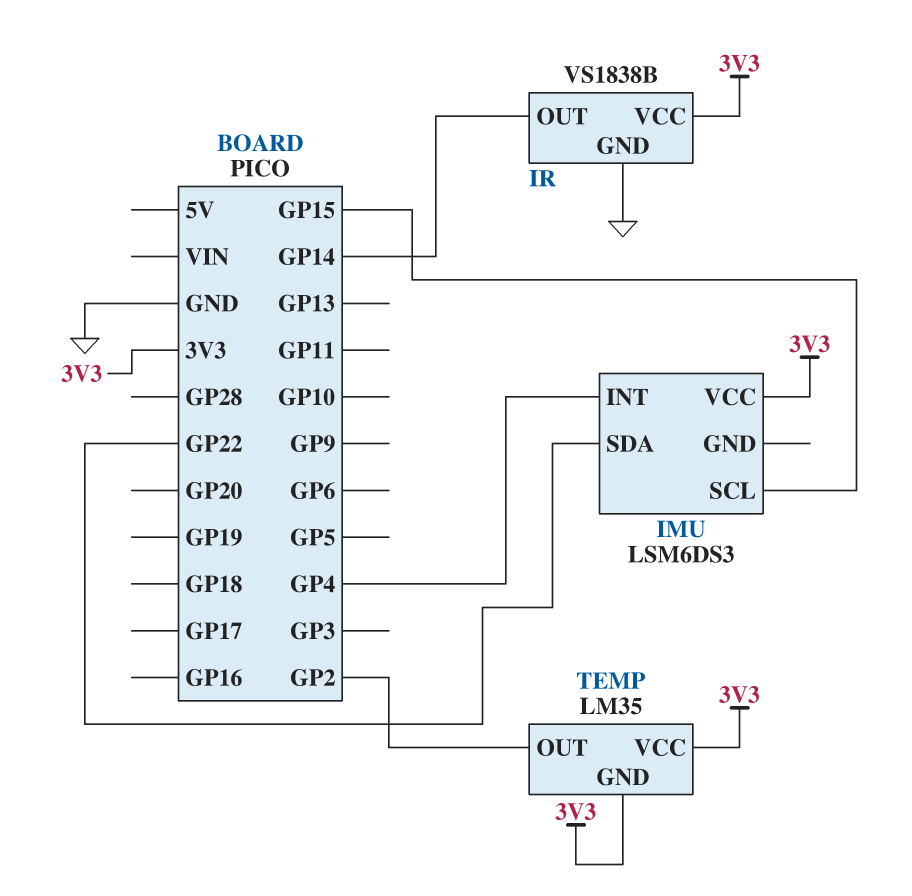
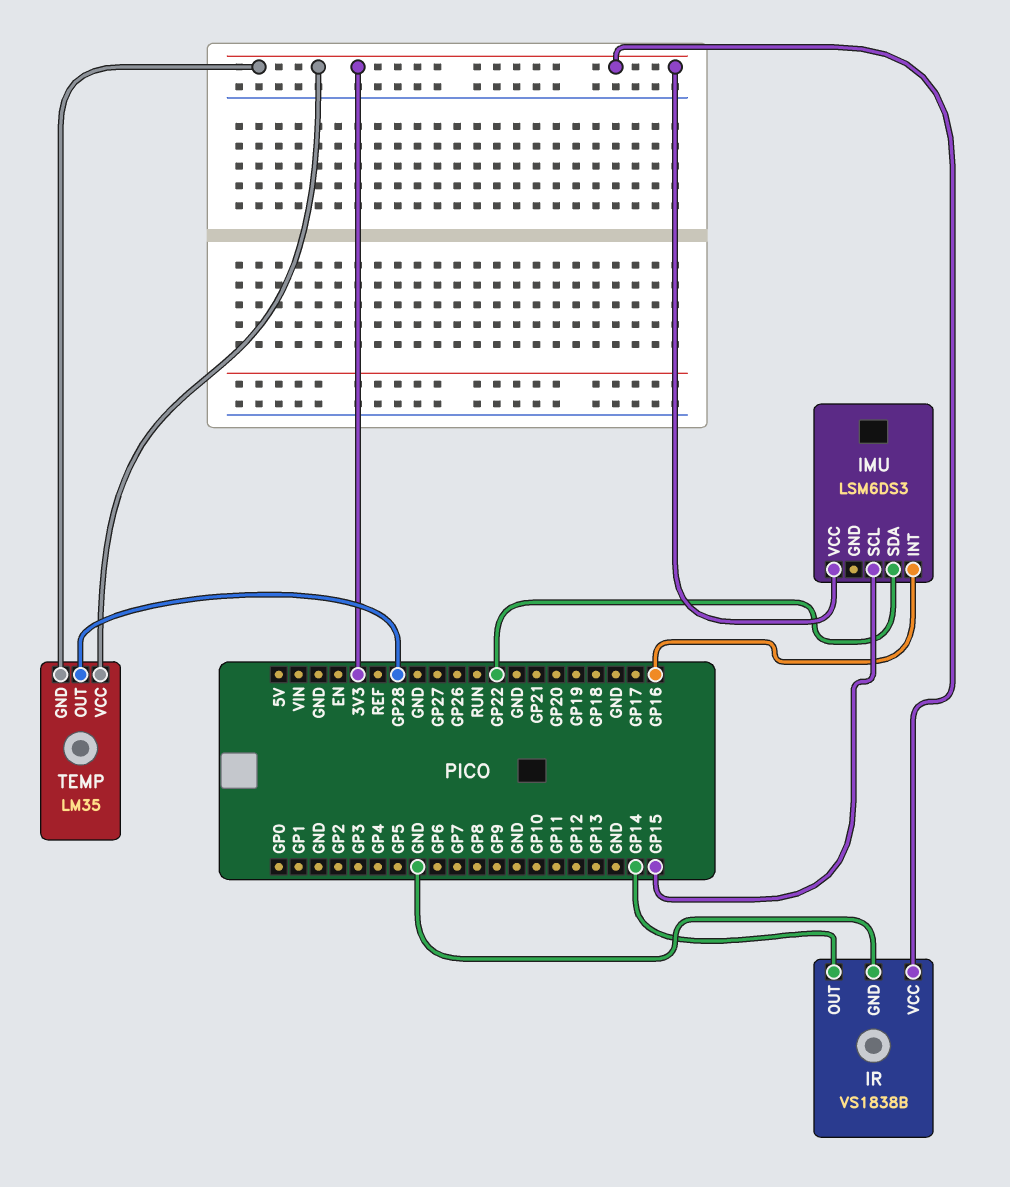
IMU pin INT: GP4 -> GP16
TEMP pin OUT: GP2 -> GP28

